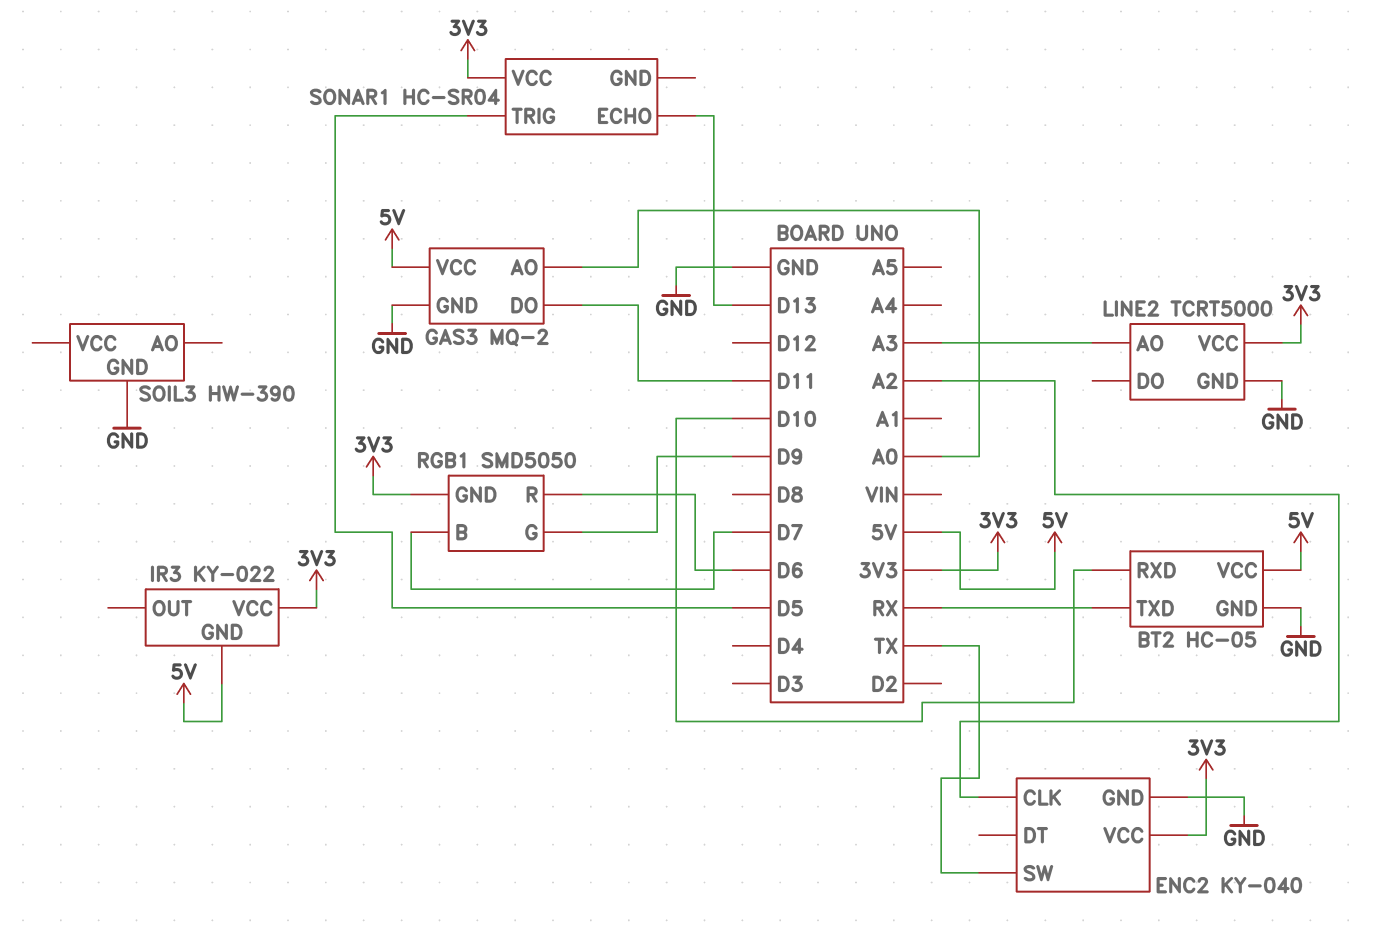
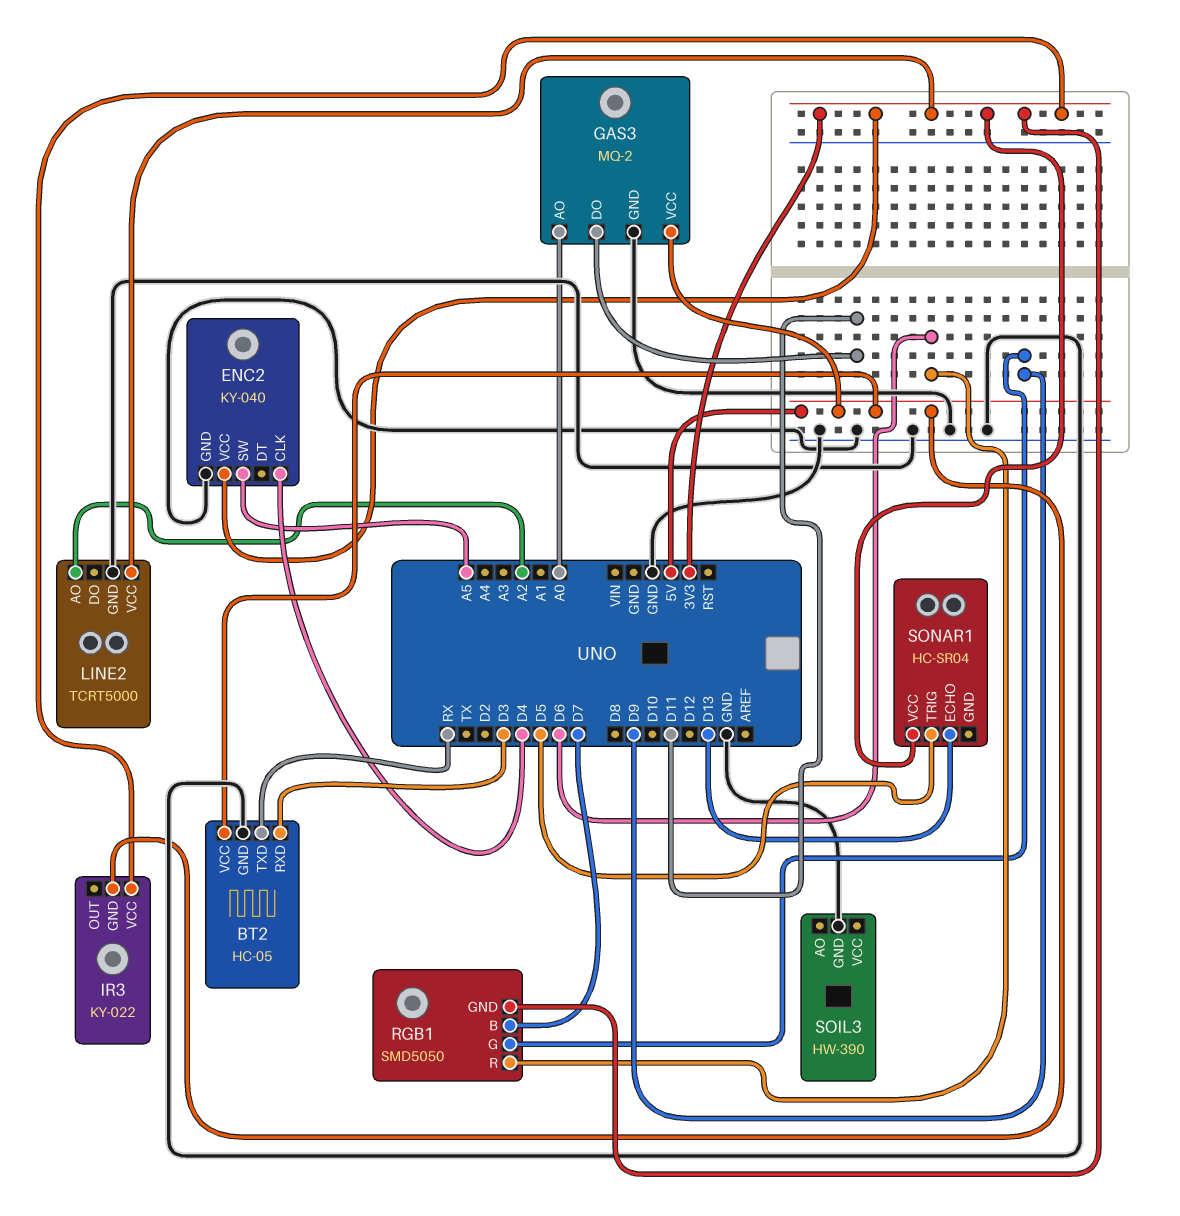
BT2 pin RXD: D10 -> D3
ENC2 pin CLK: A2 -> D4
ENC2 pin SW: TX -> A5
LINE2 pin AO: A3 -> A2

